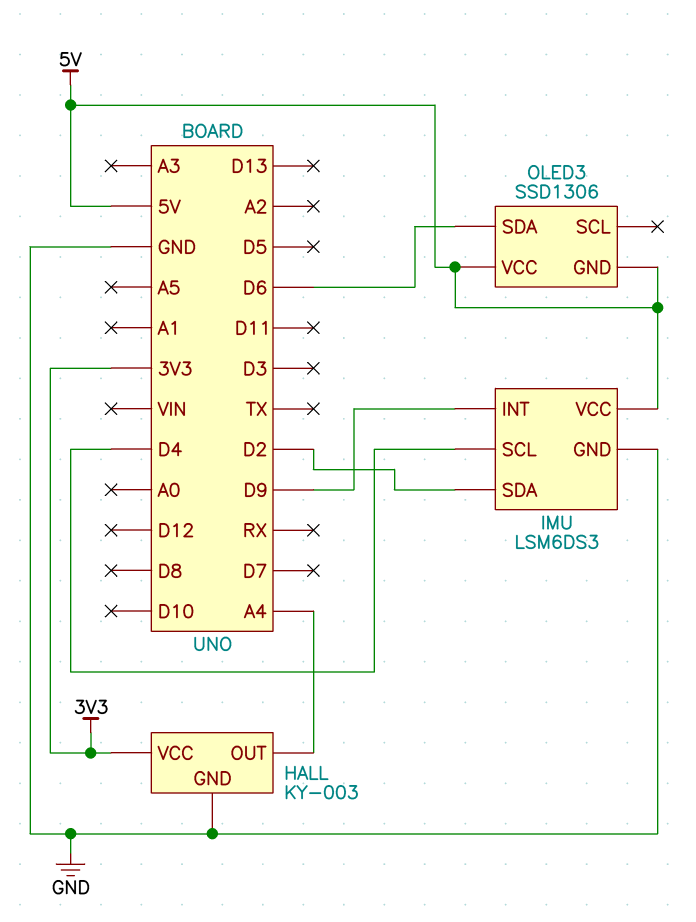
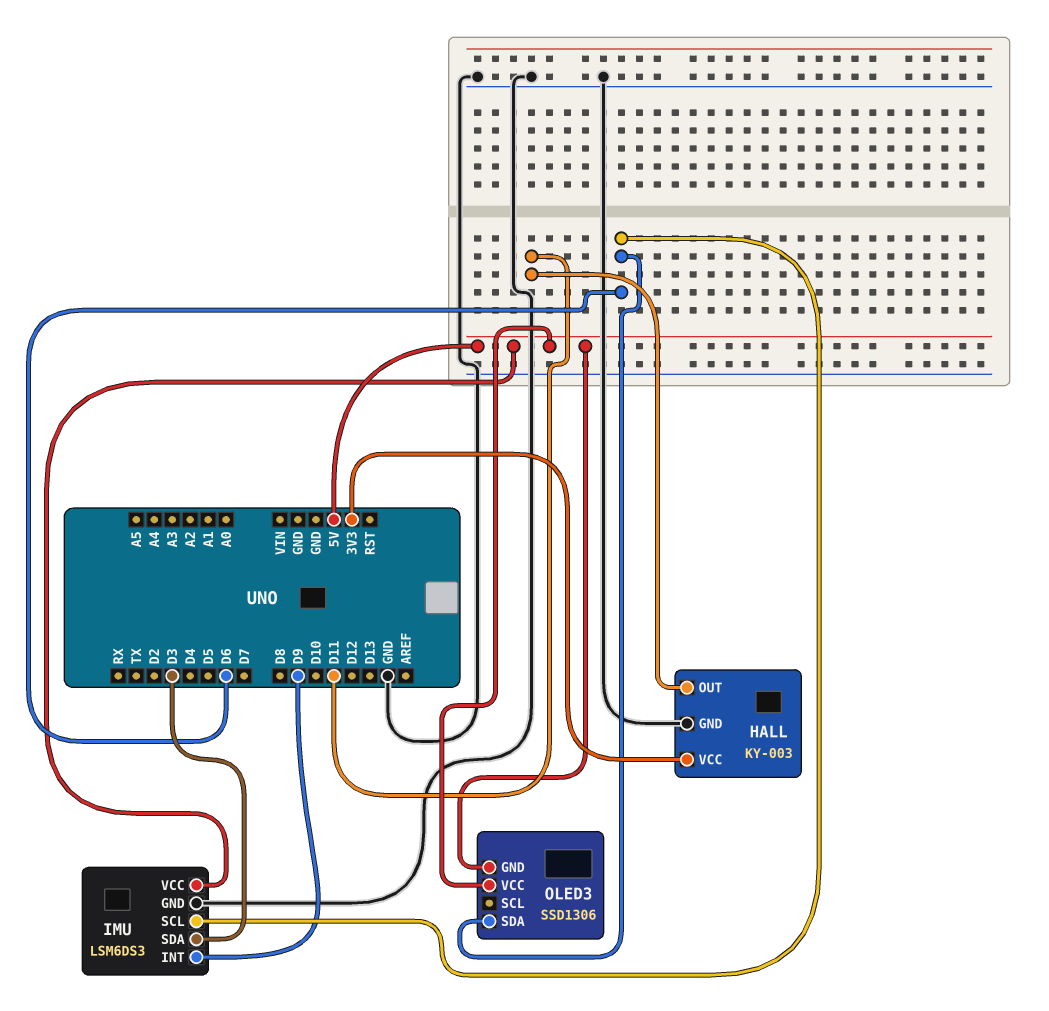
HALL pin OUT: A4 -> D11
IMU pin SCL: D4 -> D6
IMU pin SDA: D2 -> D3

